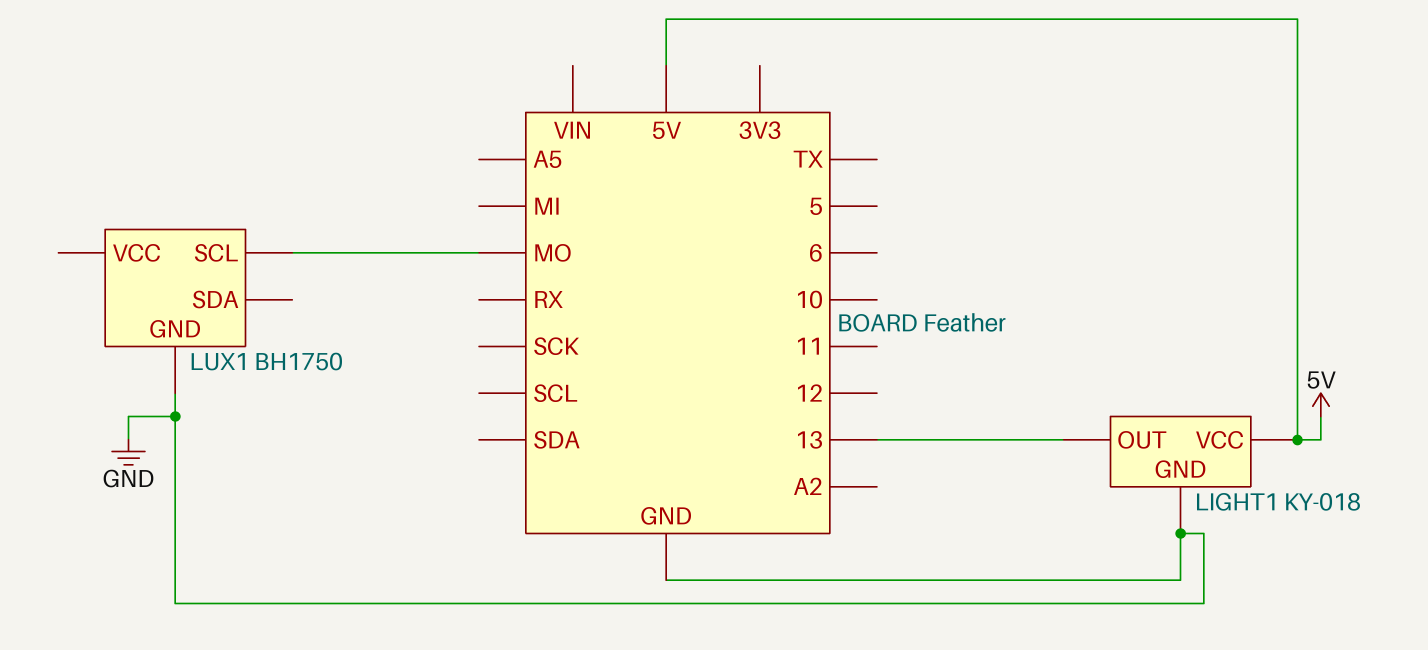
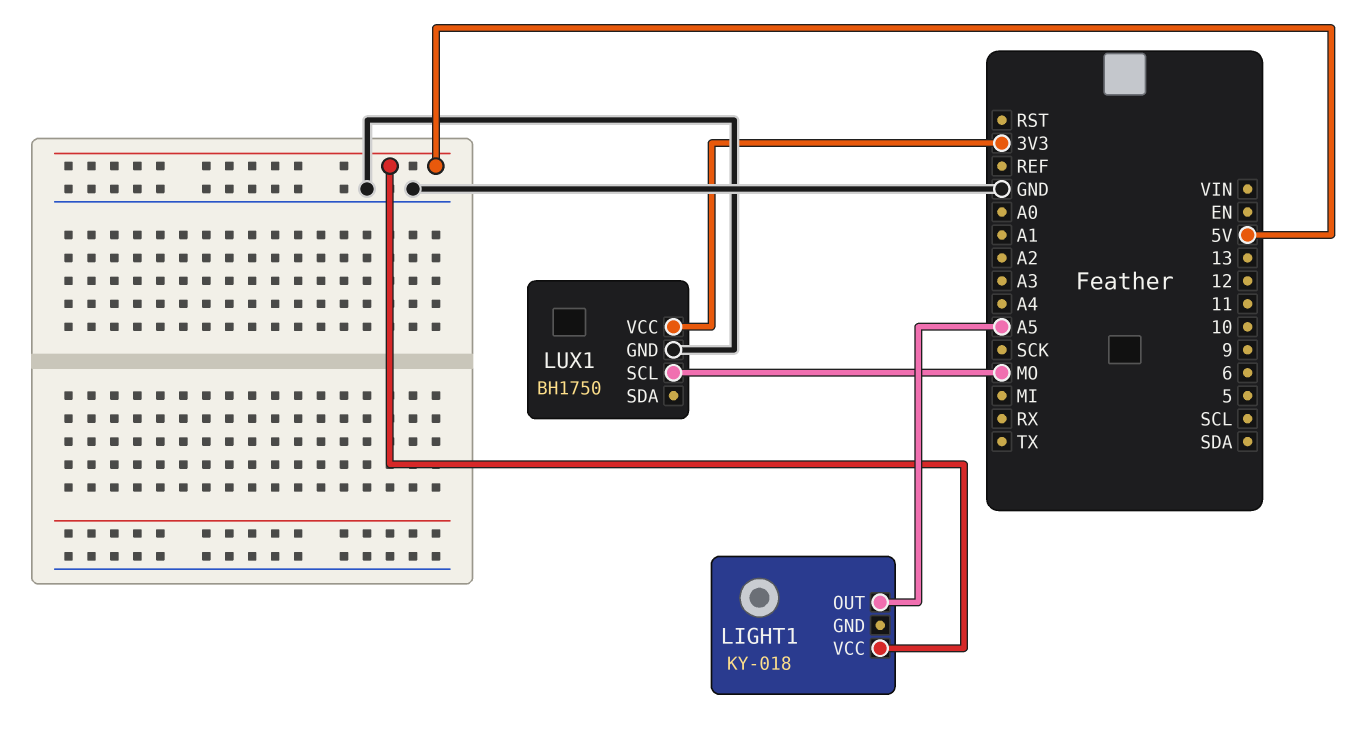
LIGHT1 pin GND: GND -> none
LIGHT1 pin OUT: 13 -> A5
LUX1 pin VCC: none -> 3V3

